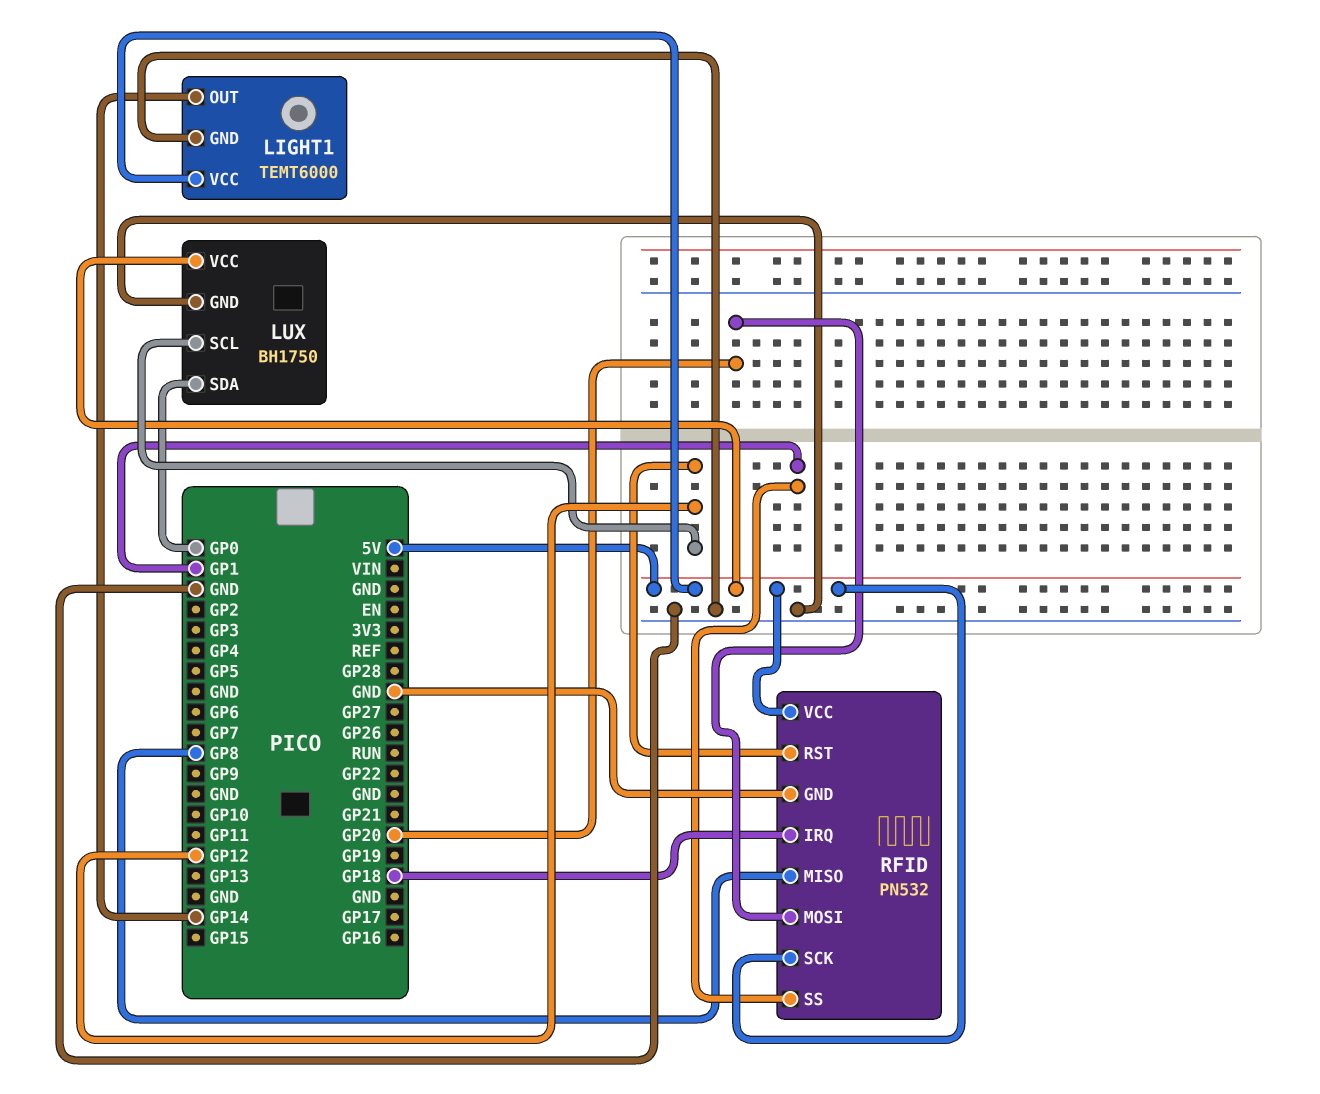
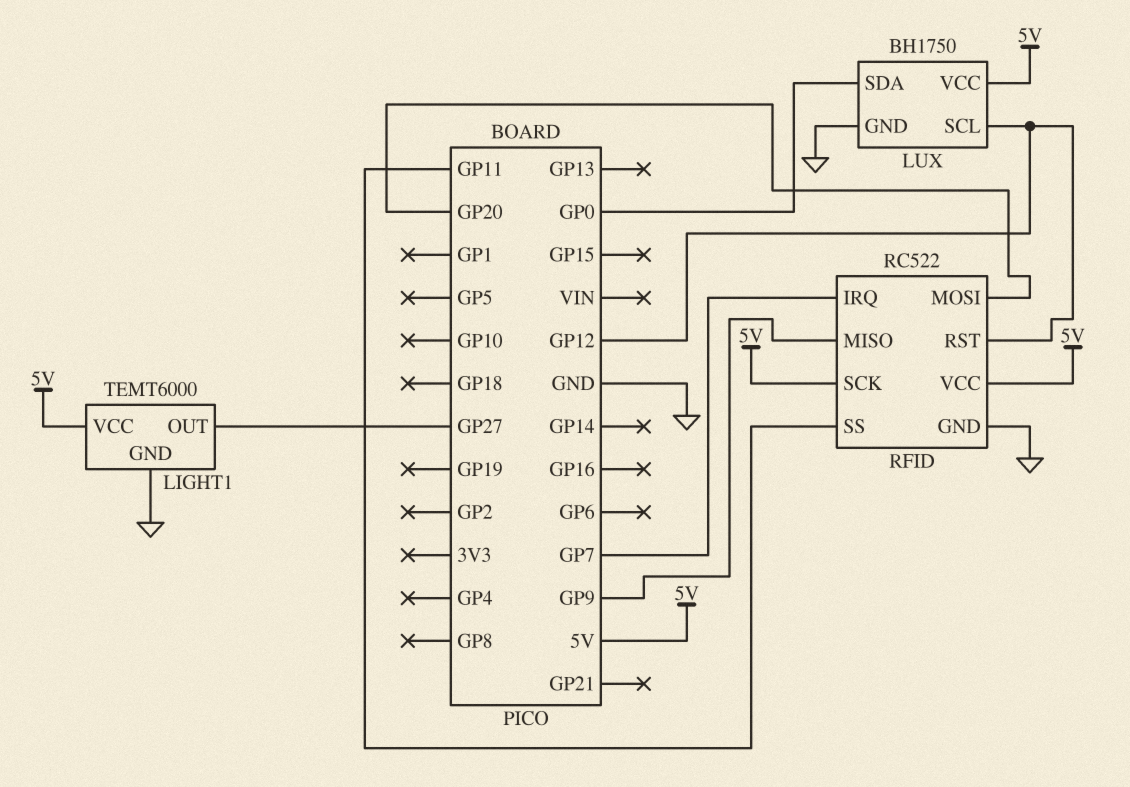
LIGHT1 pin OUT: GP14 -> GP27
RFID: PN532 -> RC522
RFID pin IRQ: GP18 -> GP7
RFID pin MISO: GP8 -> GP9
RFID pin SS: GP1 -> GP11

